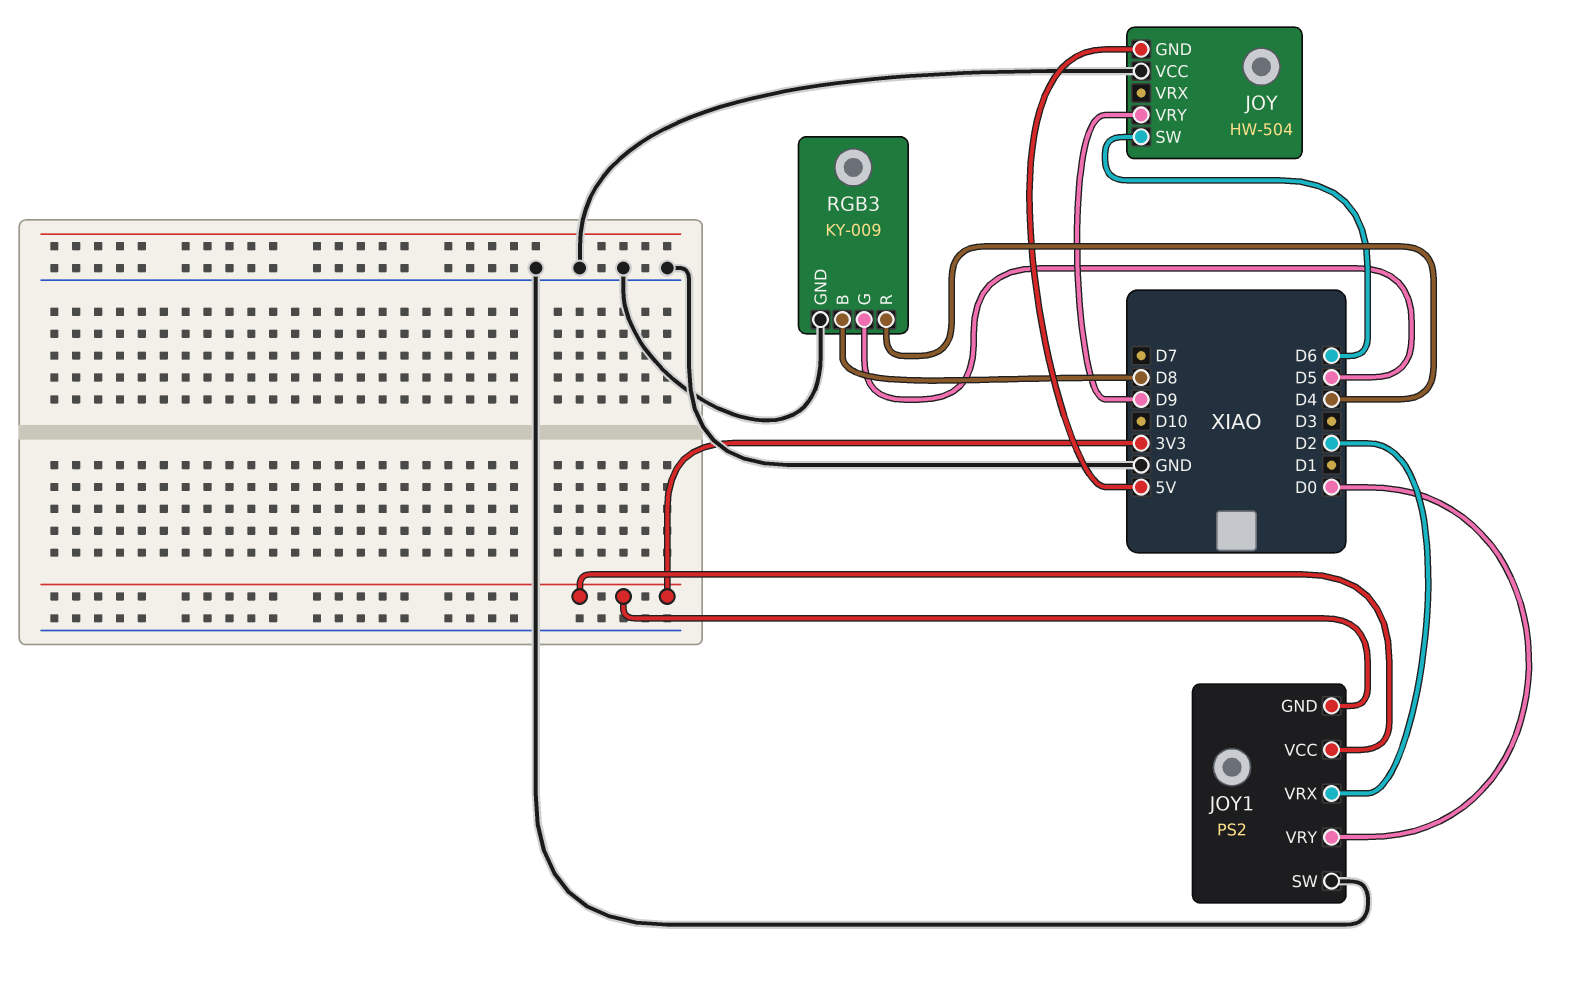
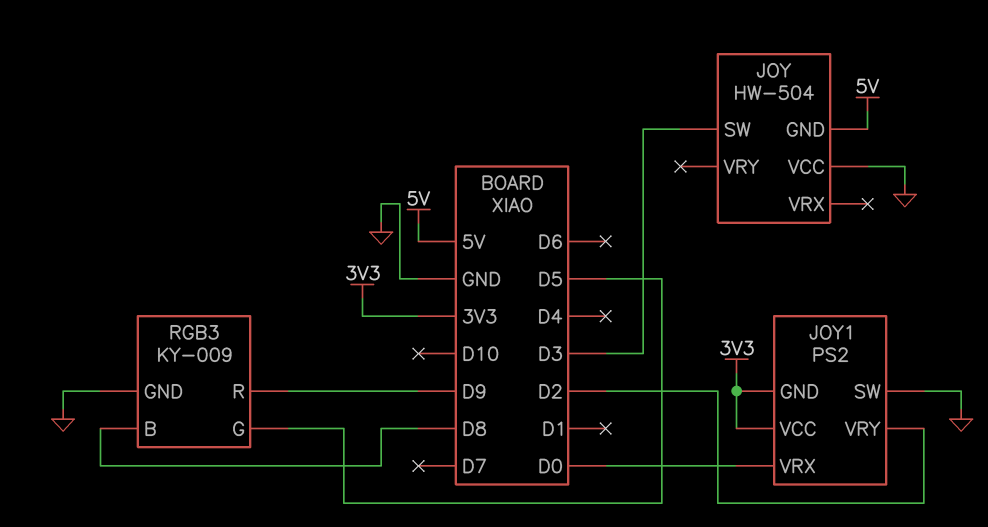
JOY pin SW: D6 -> D3
JOY pin VRY: D9 -> none
JOY1 pin VRX: D2 -> D0
JOY1 pin VRY: D0 -> D2
RGB3 pin R: D4 -> D9

